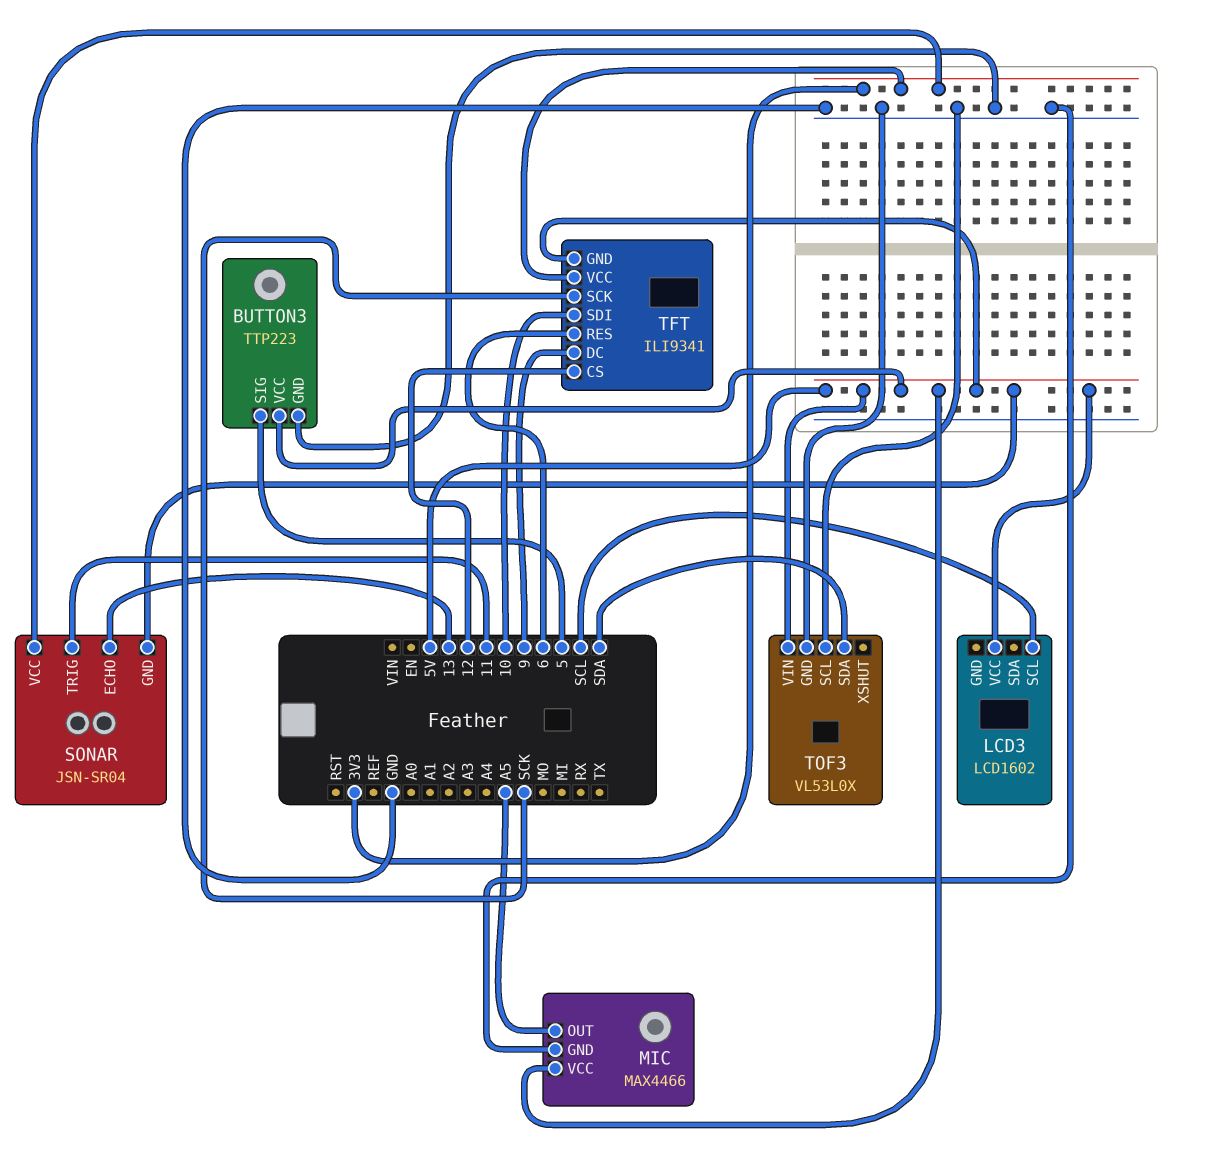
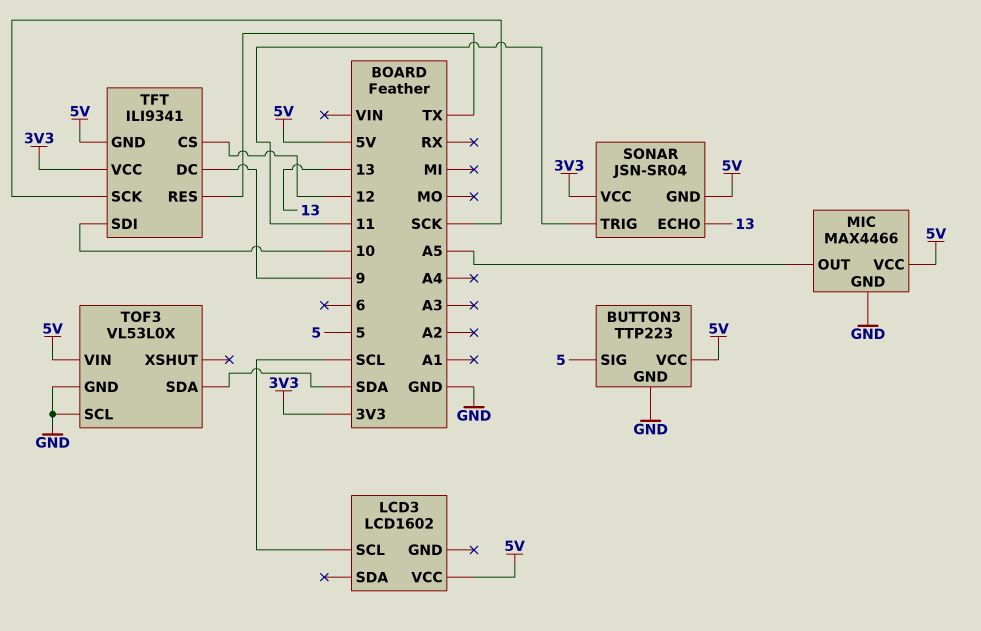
TFT pin RES: 6 -> TX

